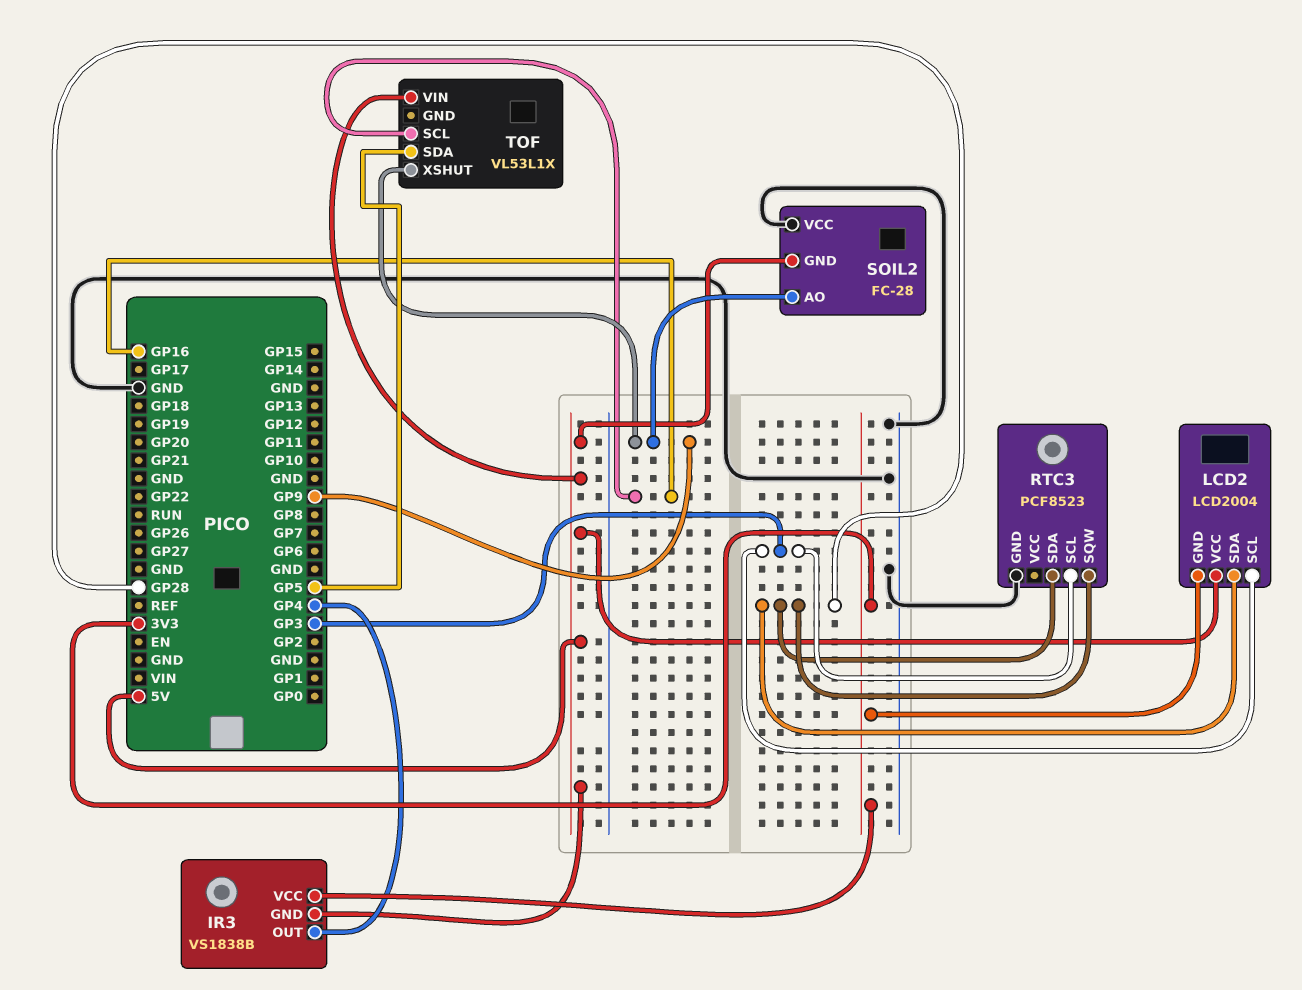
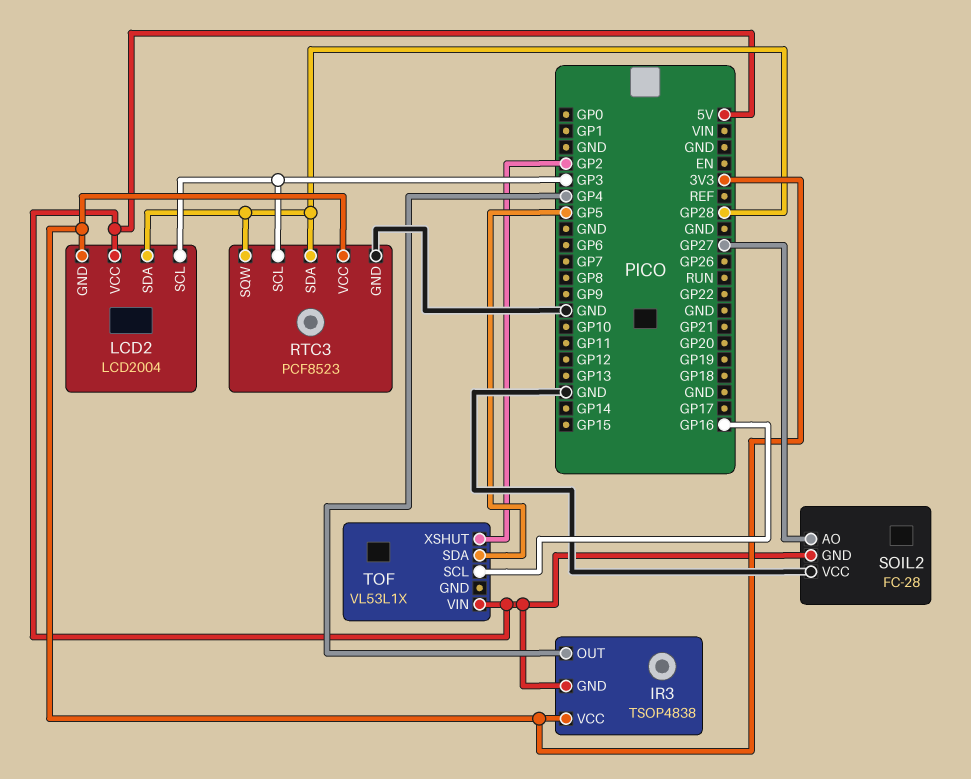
IR3: VS1838B -> TSOP4838
RTC3 pin VCC: none -> 3V3
SOIL2 pin AO: GP9 -> GP27
TOF pin XSHUT: GP9 -> GP2

